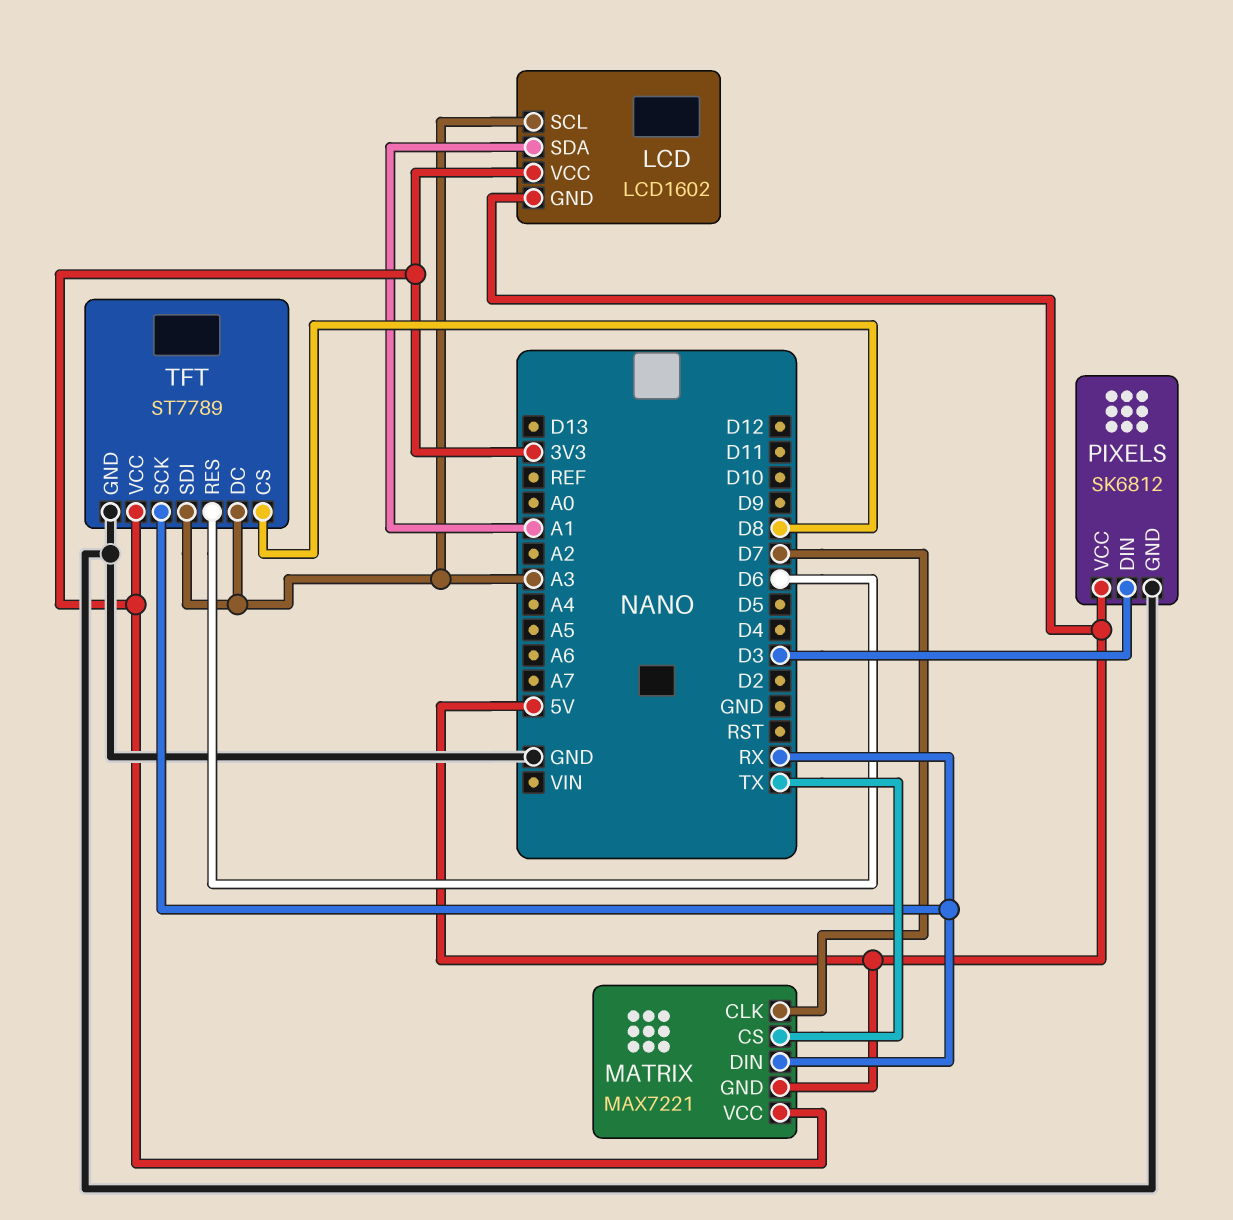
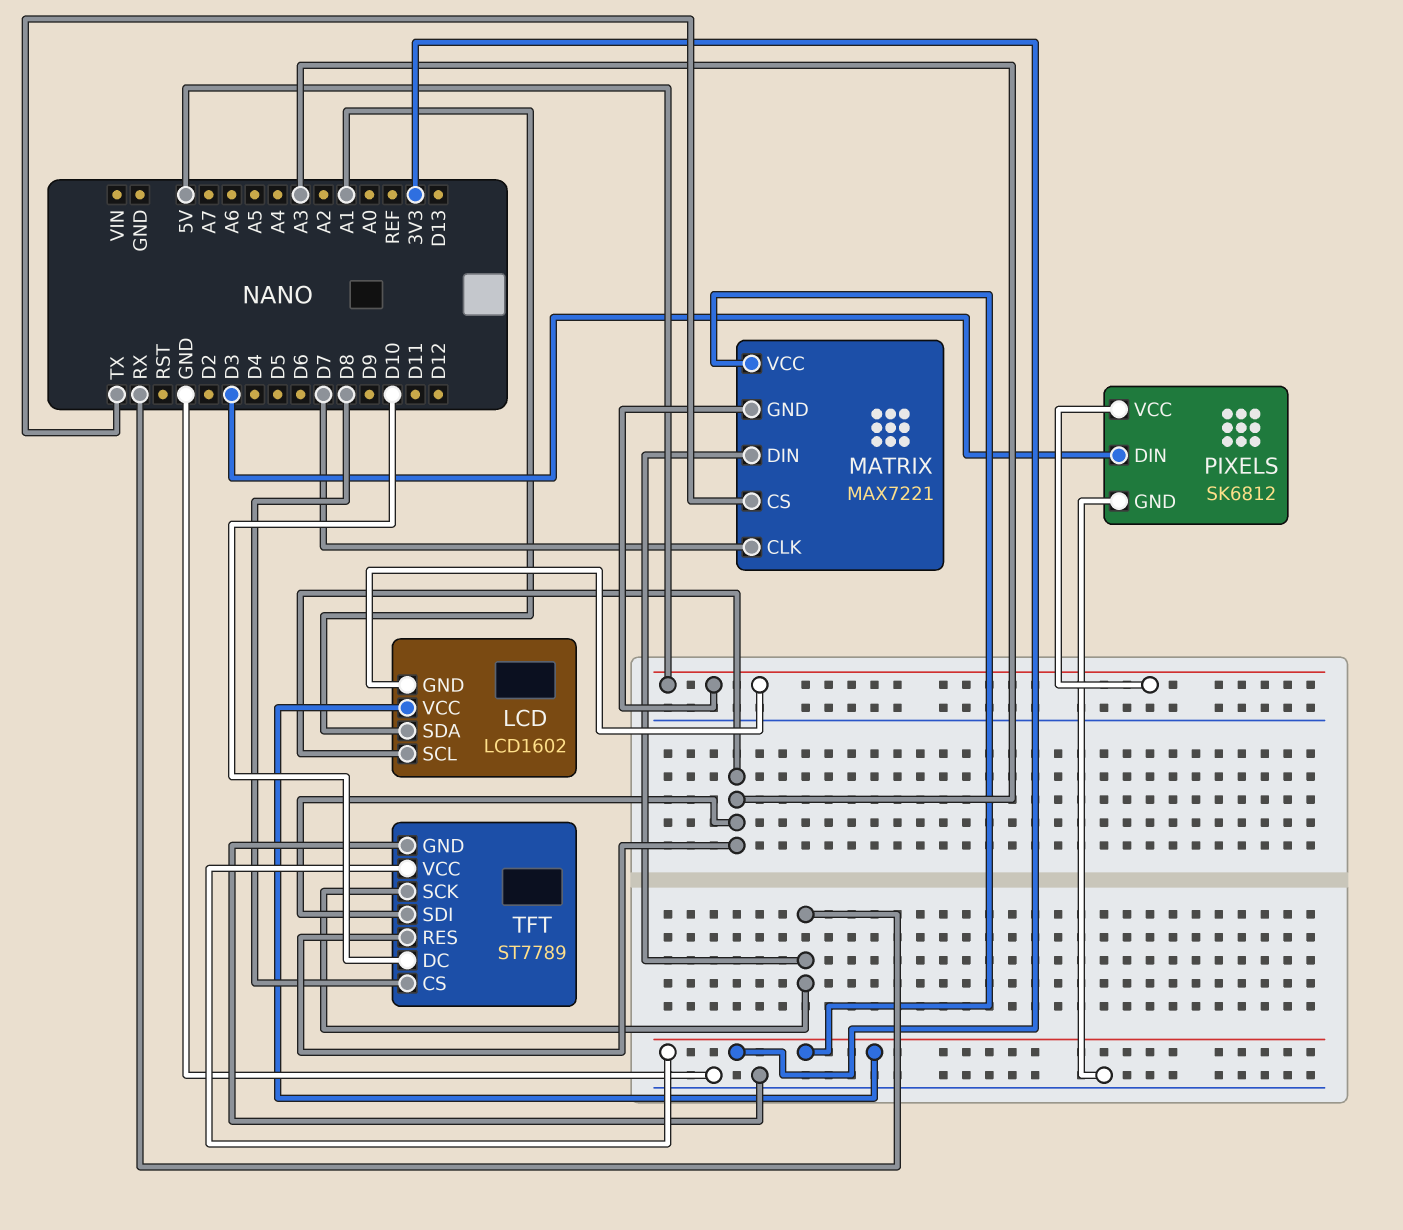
TFT pin DC: A3 -> D10
TFT pin RES: D6 -> A3

